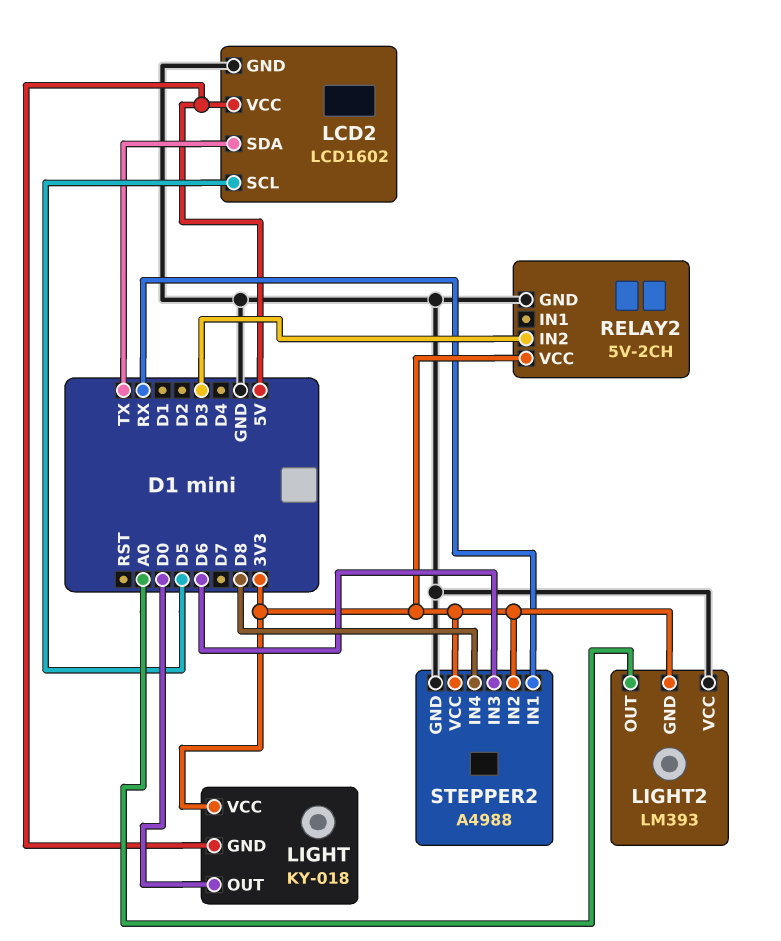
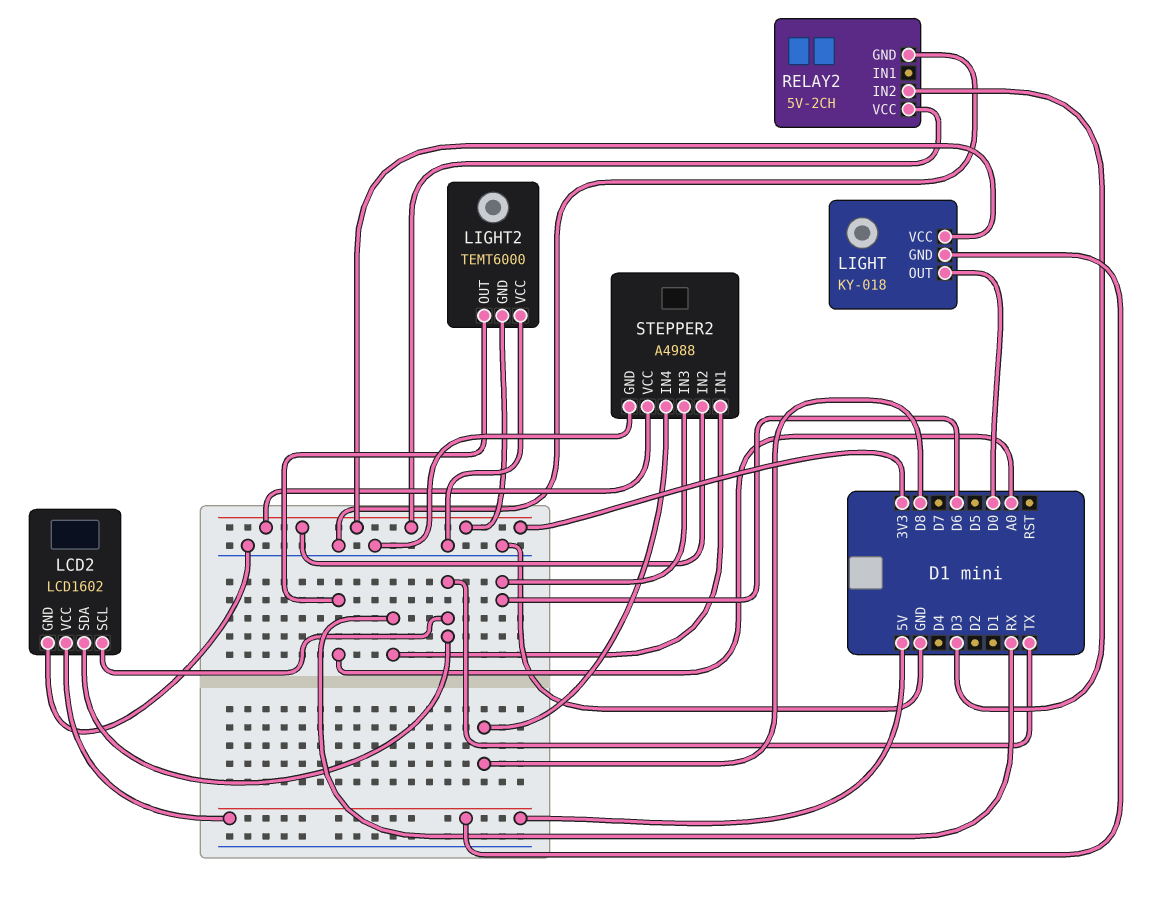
LCD2 pin SCL: D5 -> TX
LIGHT2: LM393 -> TEMT6000

